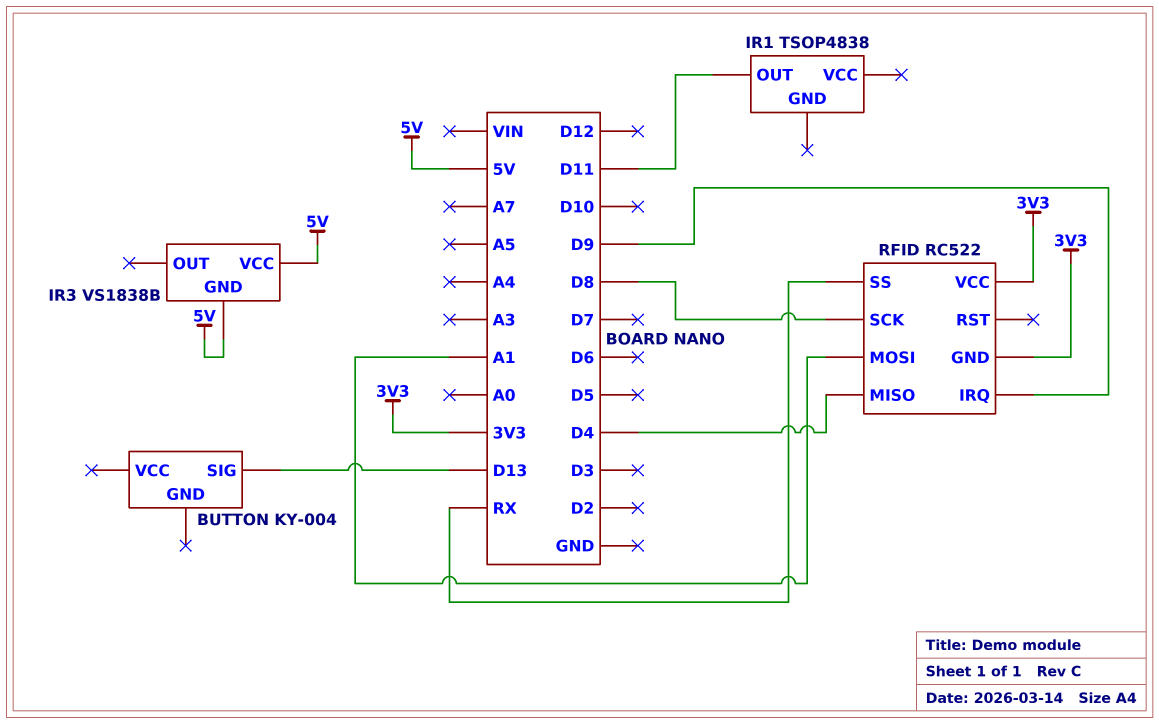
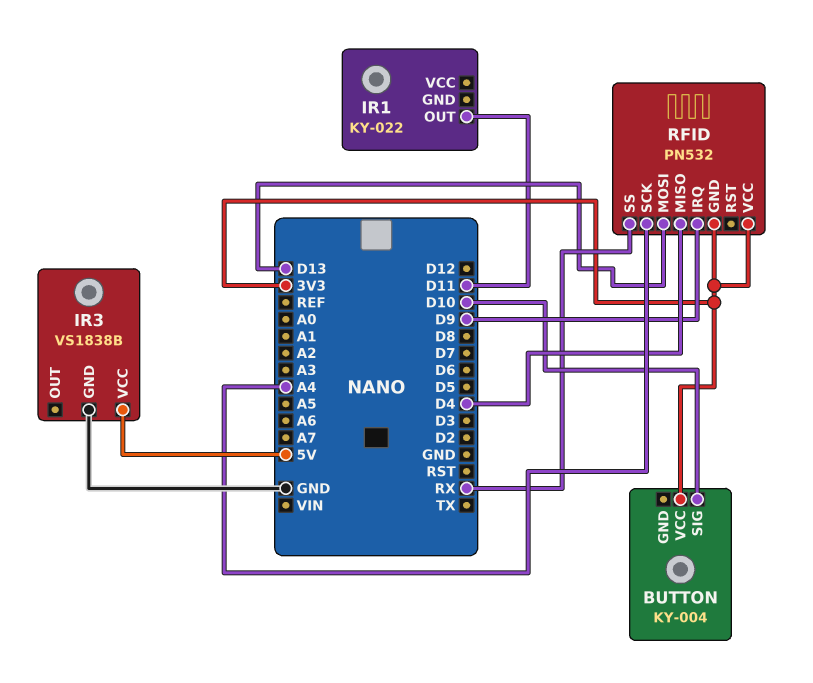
BUTTON pin SIG: D13 -> D10
BUTTON pin VCC: none -> 3V3
IR1: TSOP4838 -> KY-022
IR3 pin GND: 5V -> GND
RFID: RC522 -> PN532
RFID pin MOSI: A1 -> D13
RFID pin SCK: D8 -> A4

